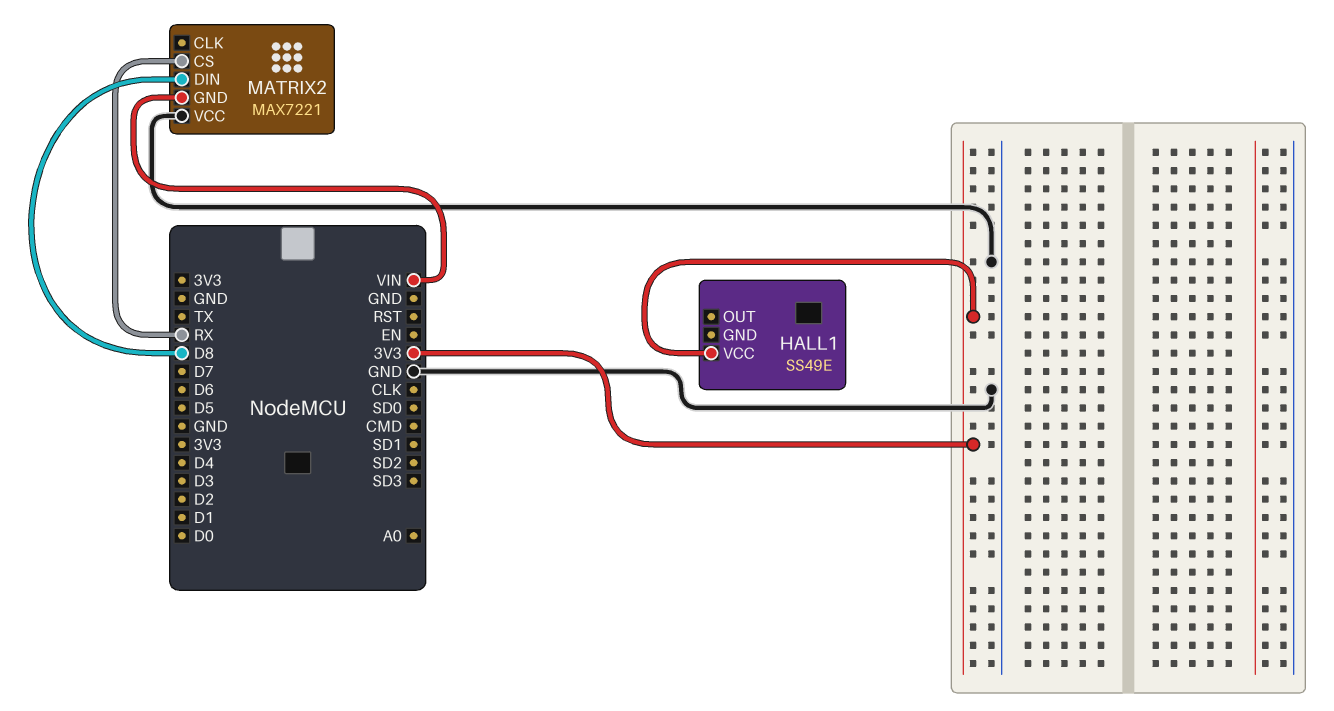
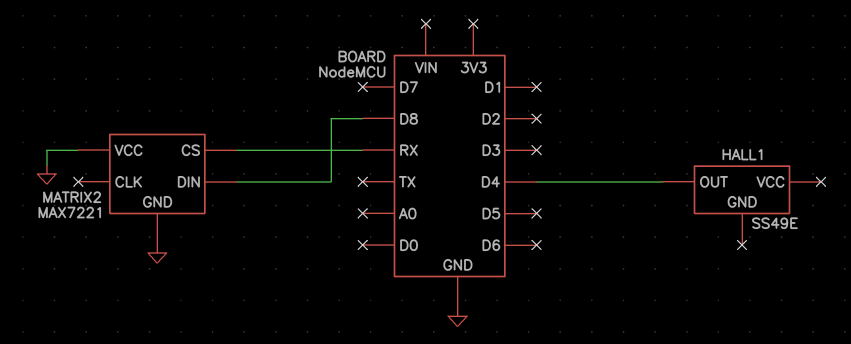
HALL1 pin OUT: none -> D4
HALL1 pin VCC: 3V3 -> none
MATRIX2 pin GND: VIN -> GND

